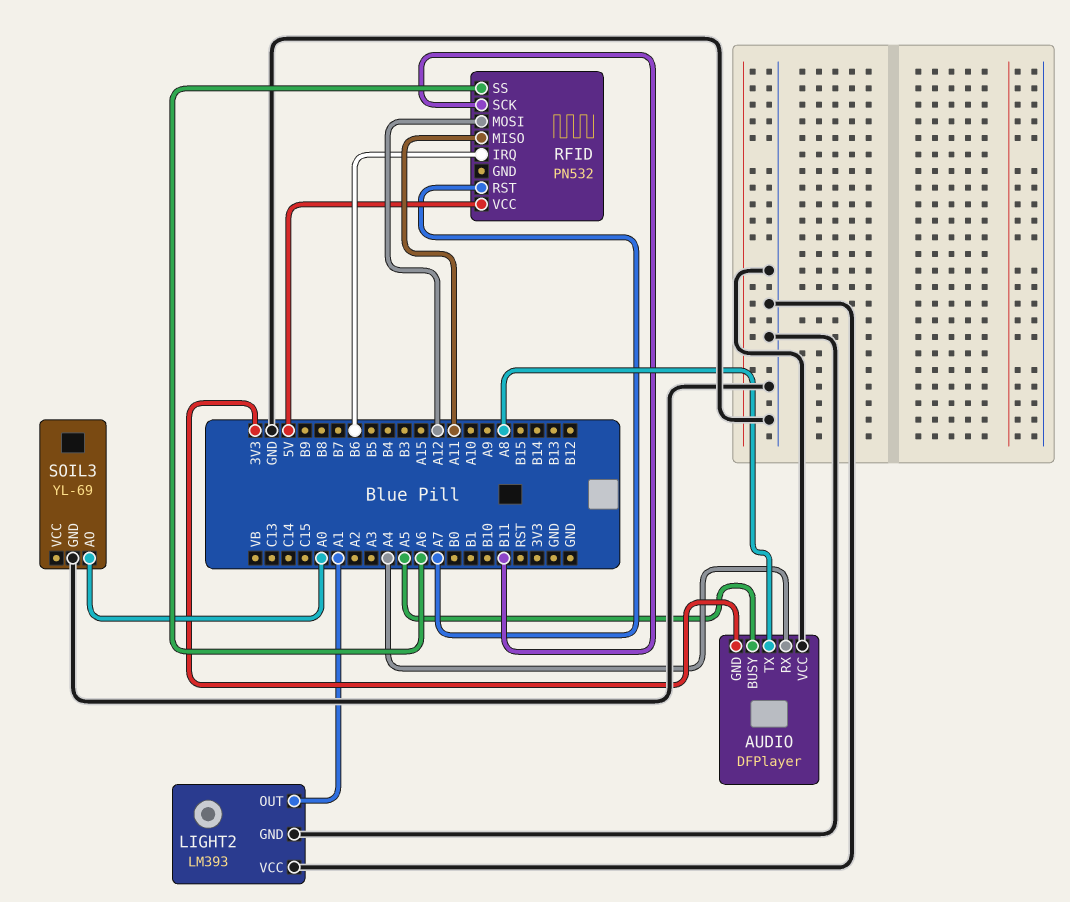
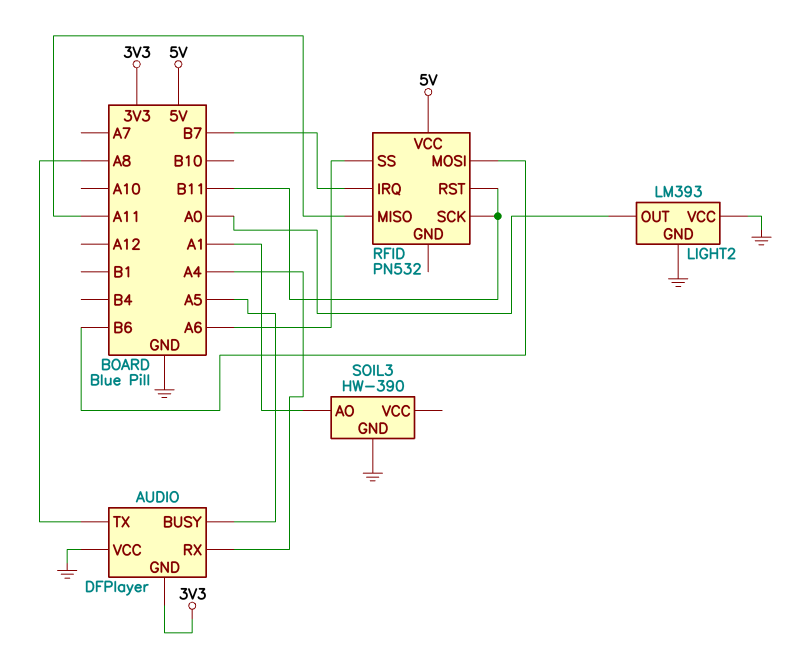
LIGHT2 pin OUT: A1 -> A0
RFID pin IRQ: B6 -> B7
RFID pin MOSI: A12 -> B6
RFID pin RST: A7 -> B11
SOIL3: YL-69 -> HW-390
SOIL3 pin AO: A0 -> A1

